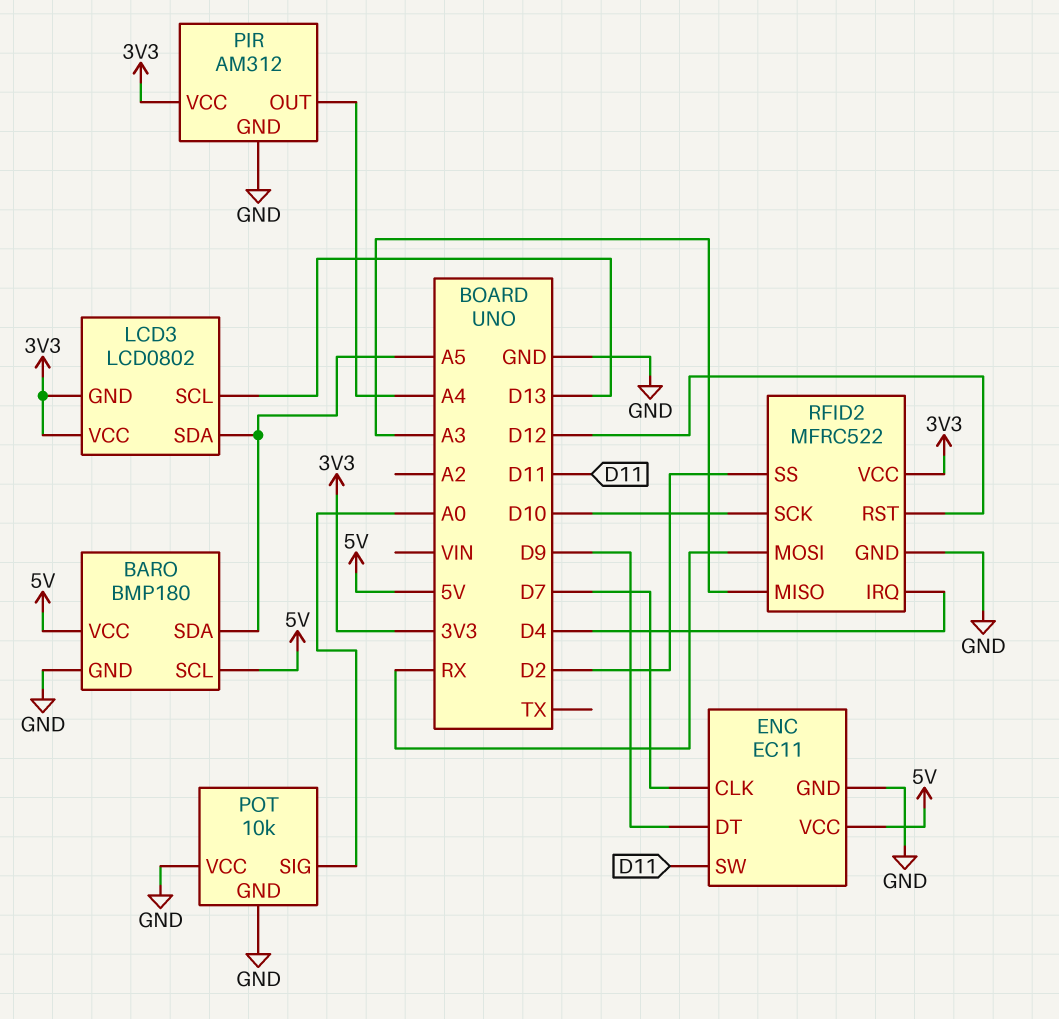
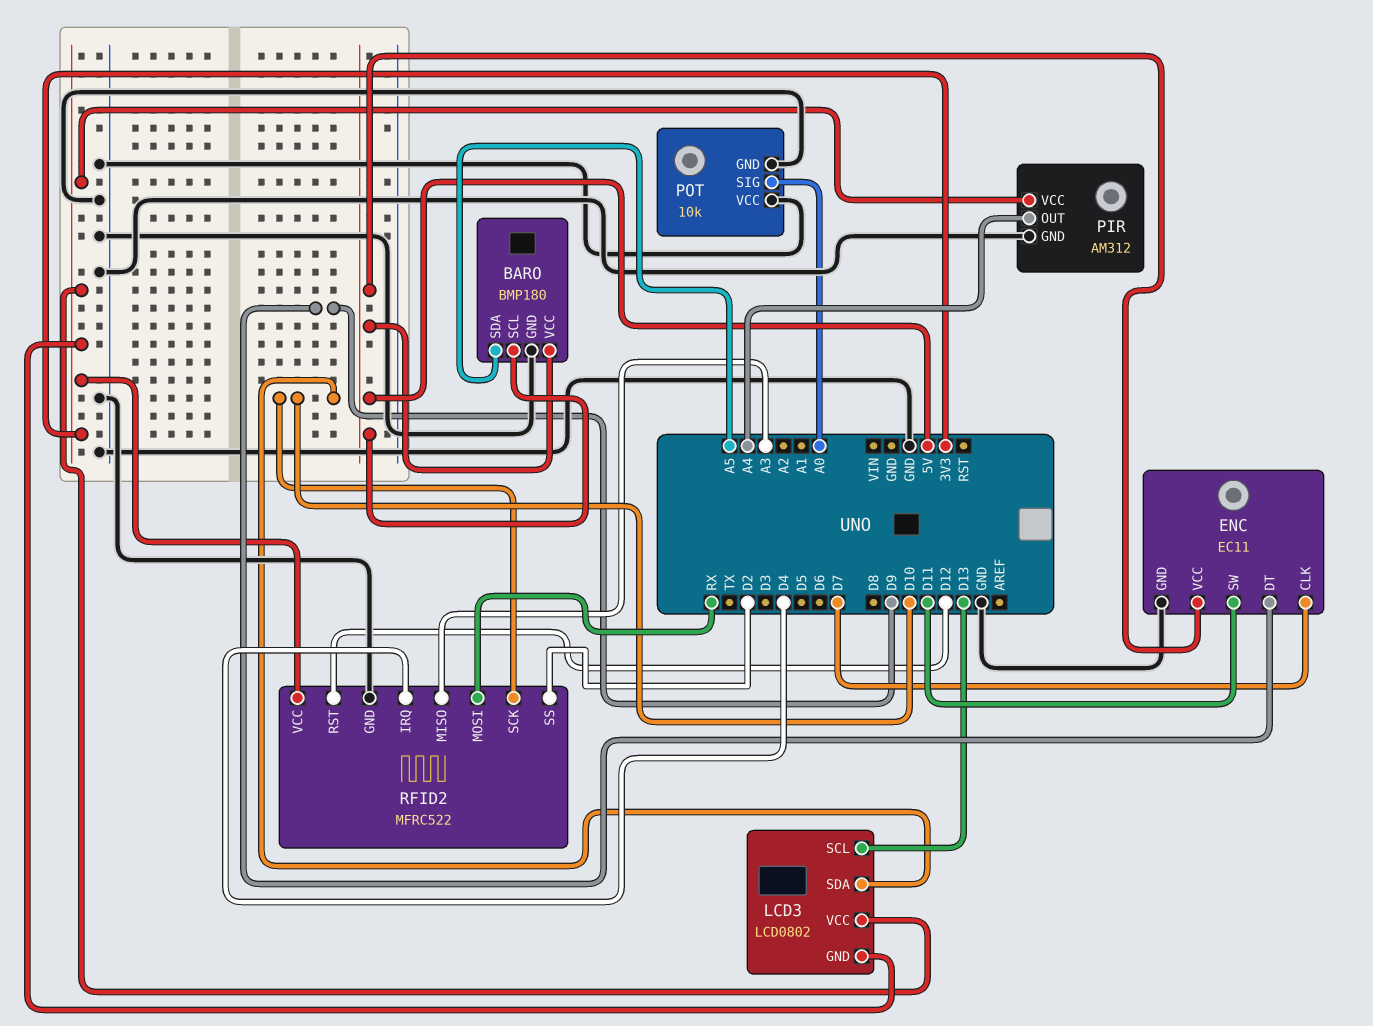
LCD3 pin SDA: A5 -> D10

